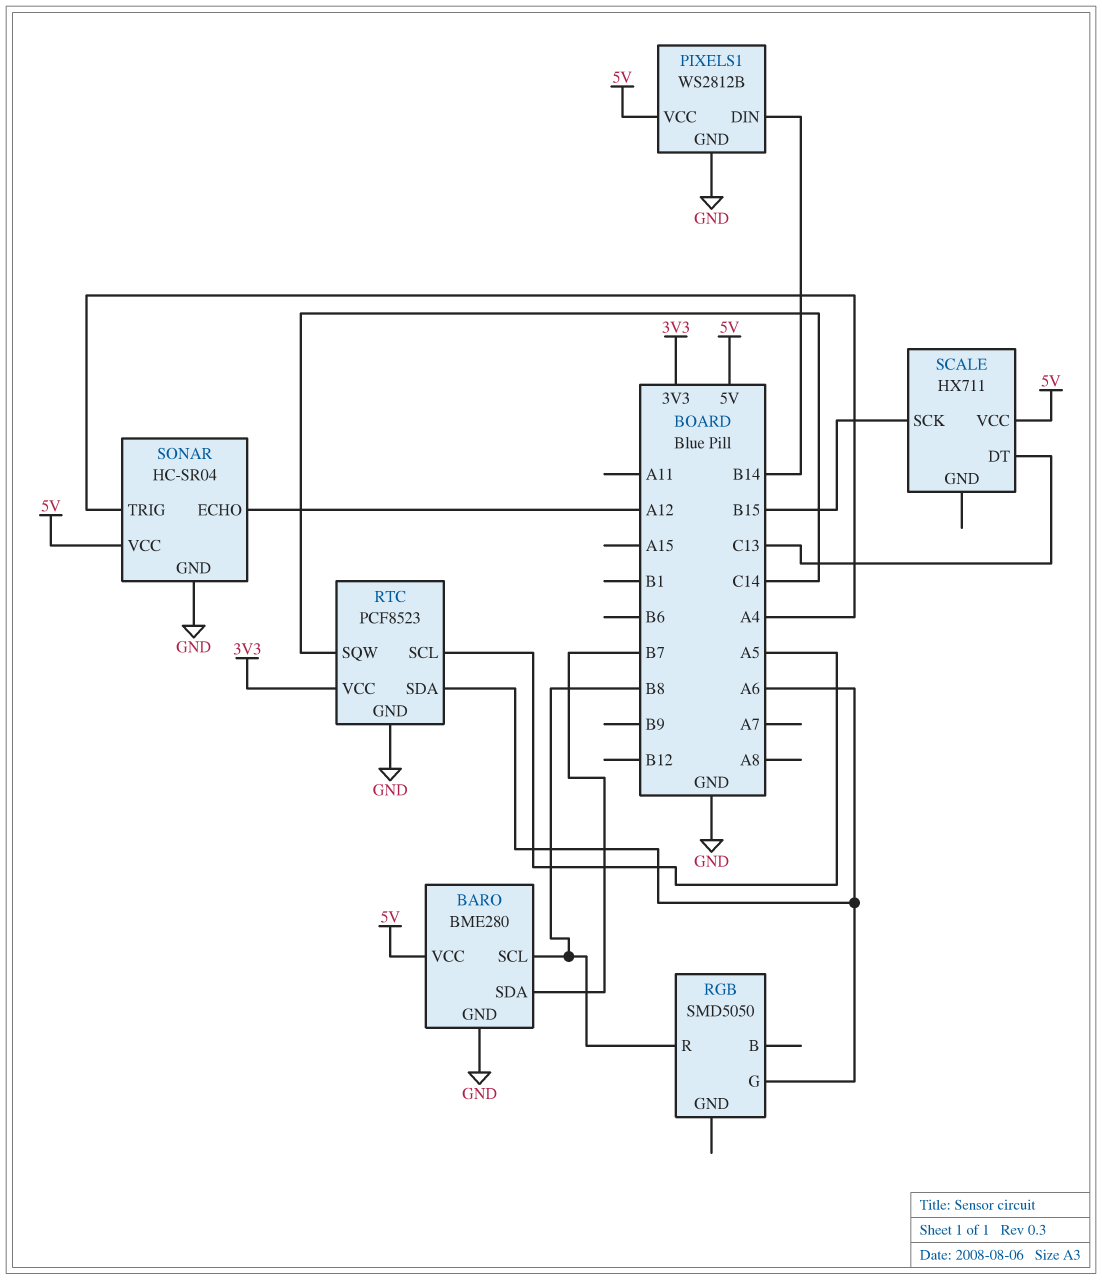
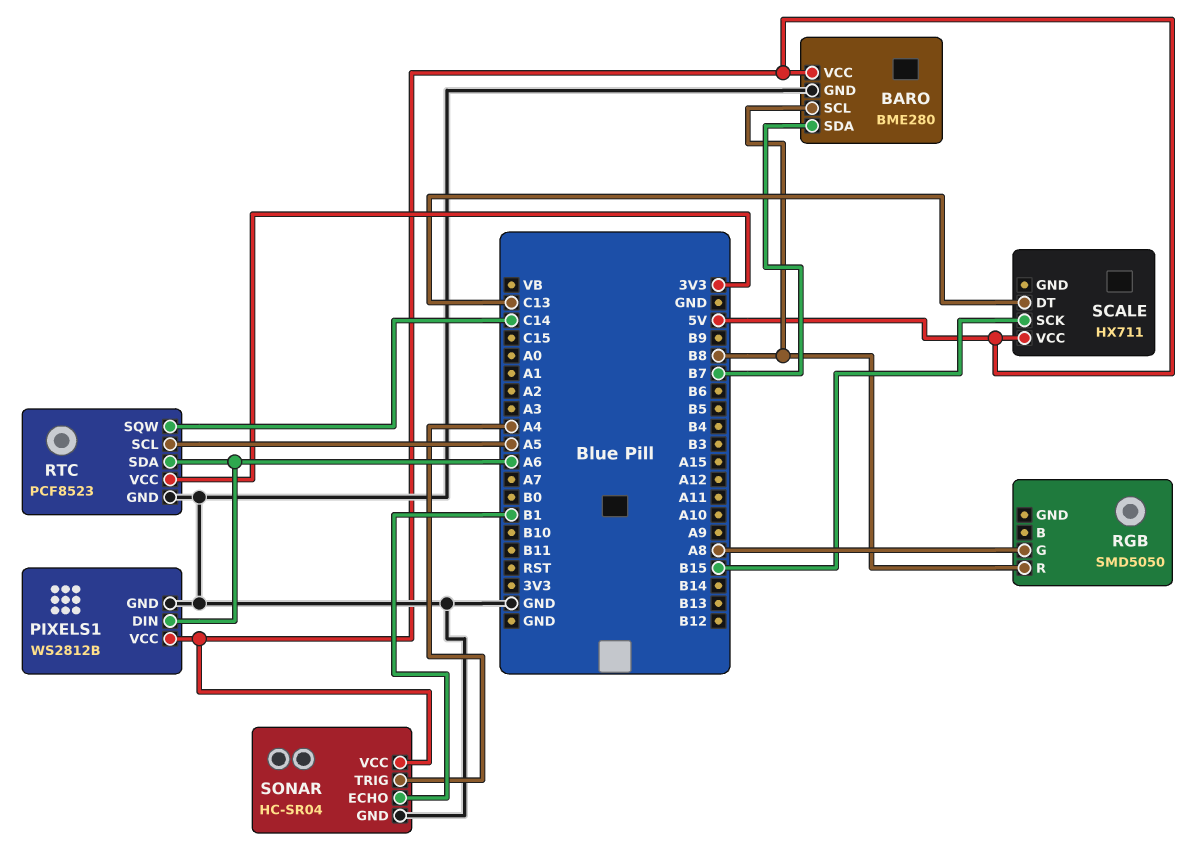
PIXELS1 pin DIN: B14 -> A6
RGB pin G: A6 -> A8
SONAR pin ECHO: A12 -> B1

